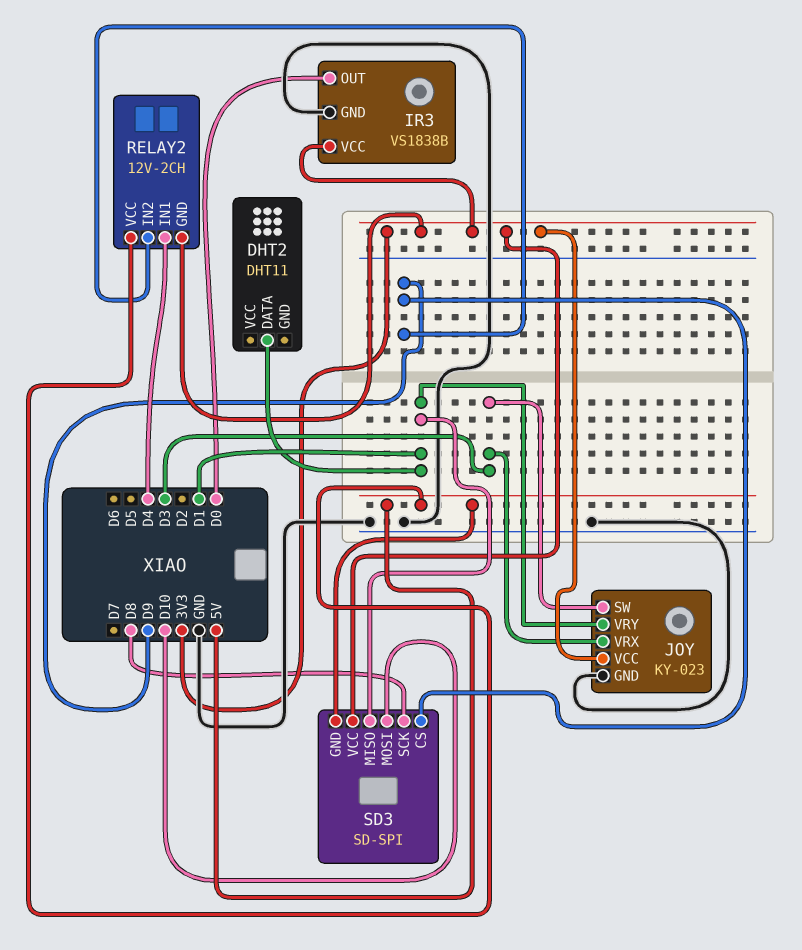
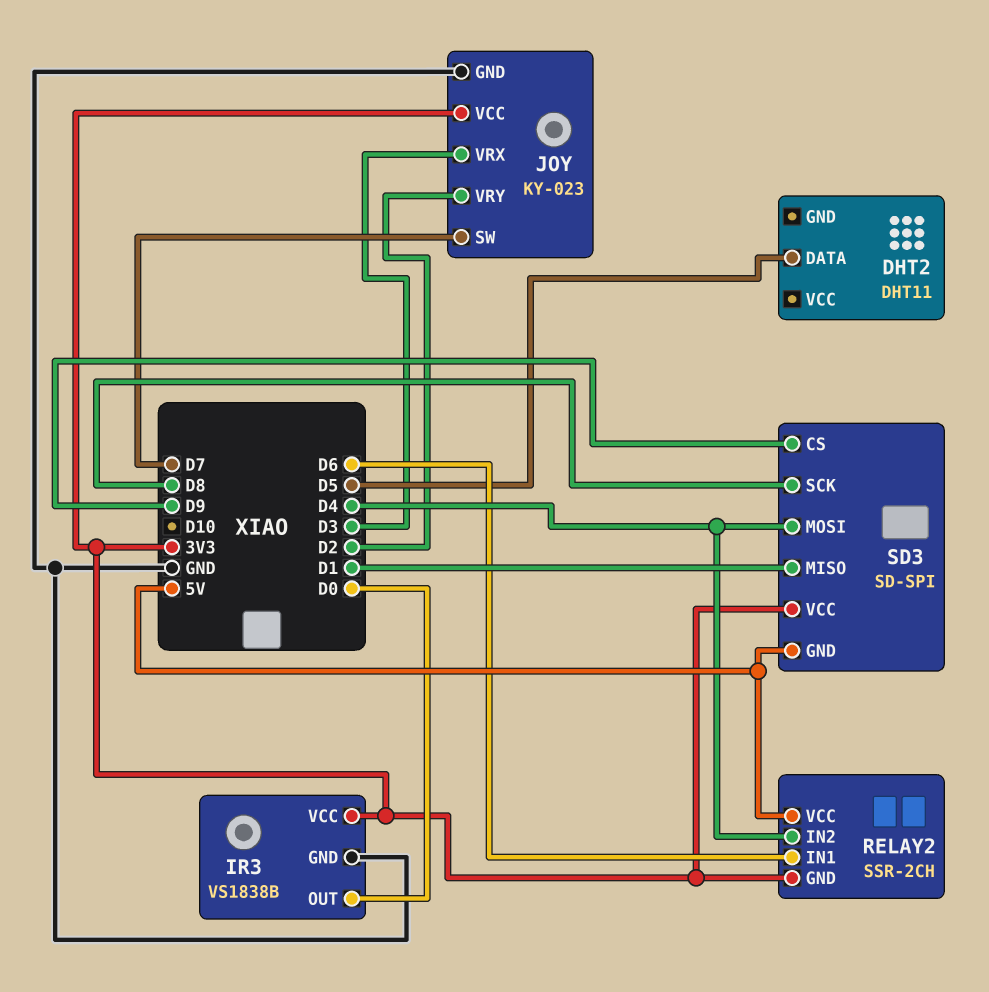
DHT2 pin DATA: D1 -> D5
JOY pin SW: D3 -> D7
JOY pin VRY: D1 -> D2
RELAY2: 12V-2CH -> SSR-2CH
RELAY2 pin IN1: D4 -> D6
RELAY2 pin IN2: D9 -> D4
SD3 pin MOSI: D10 -> D4

